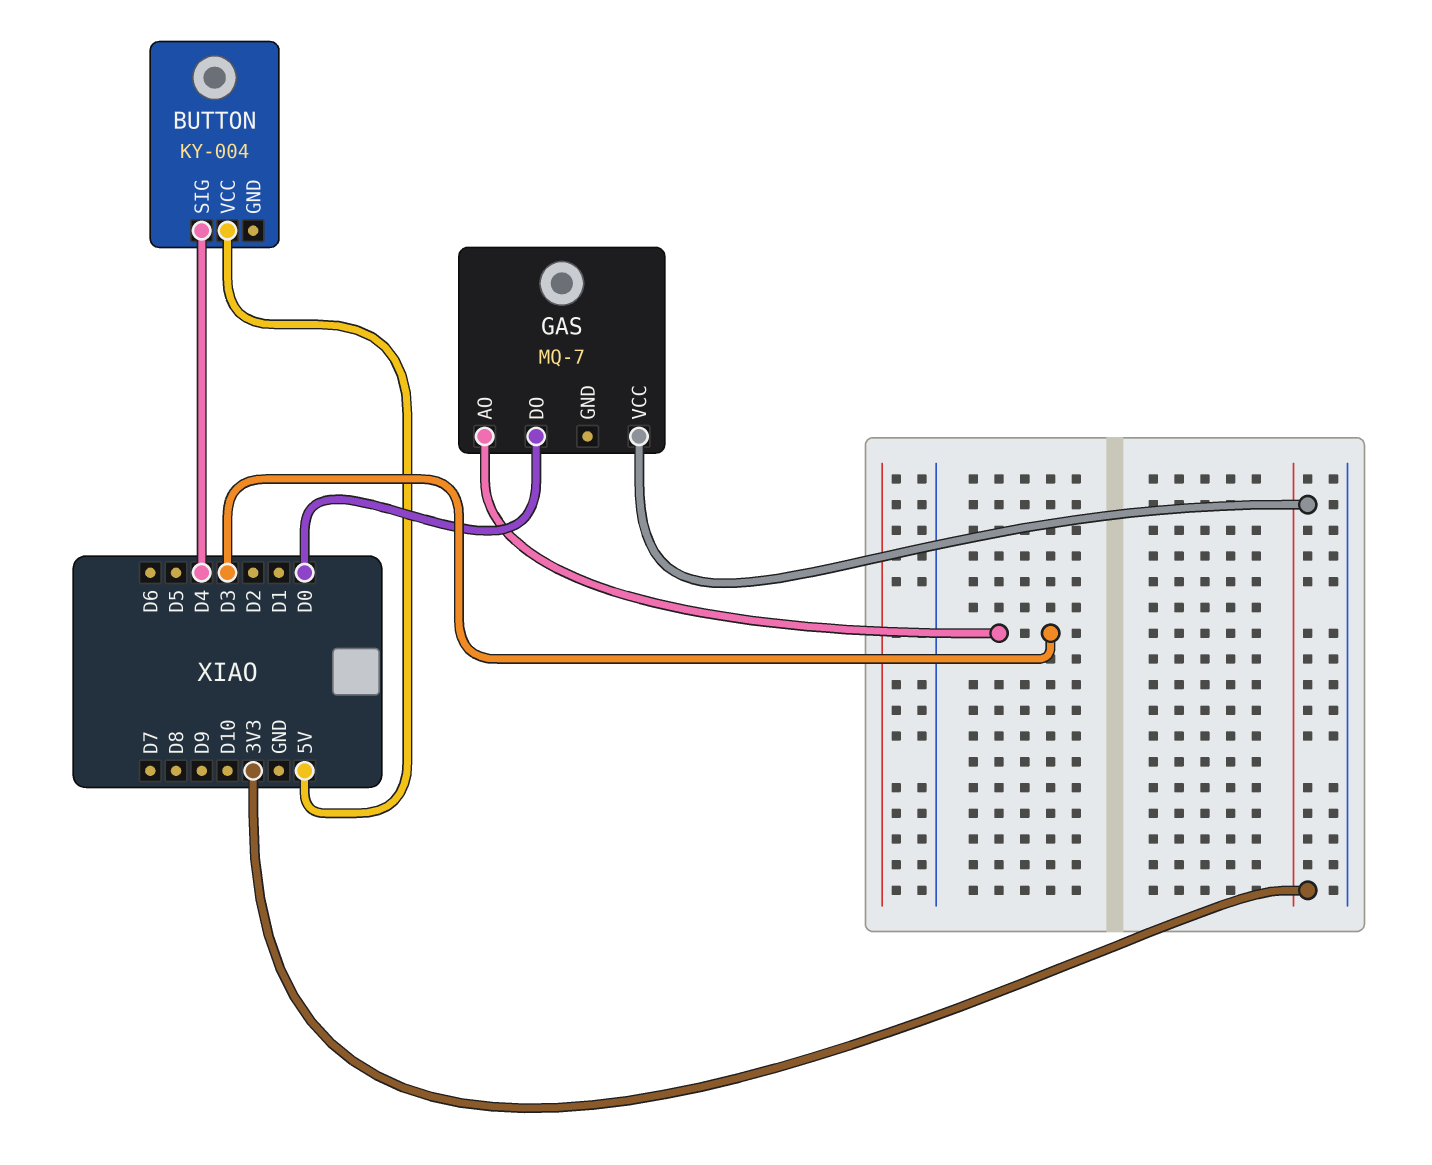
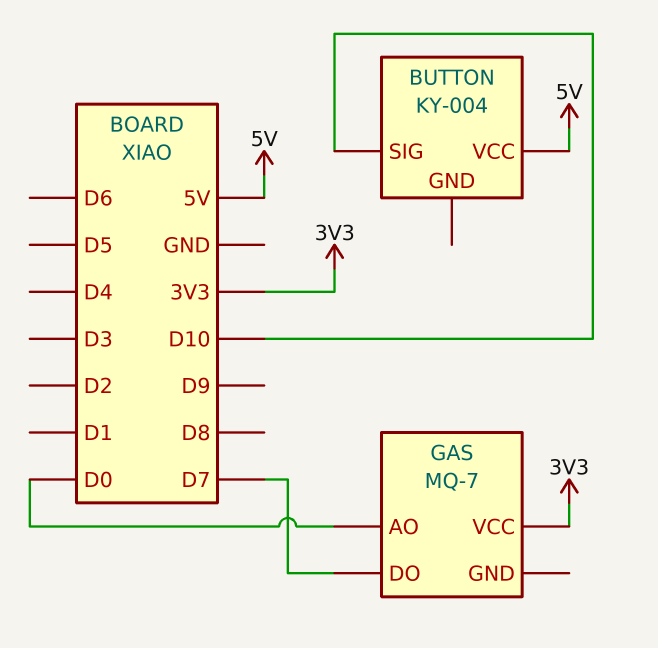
BUTTON pin SIG: D4 -> D10
GAS pin AO: D3 -> D0
GAS pin DO: D0 -> D7

